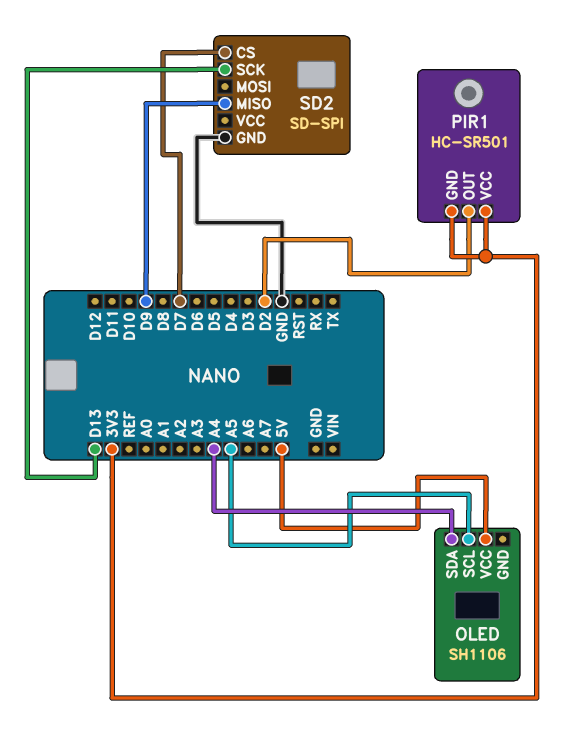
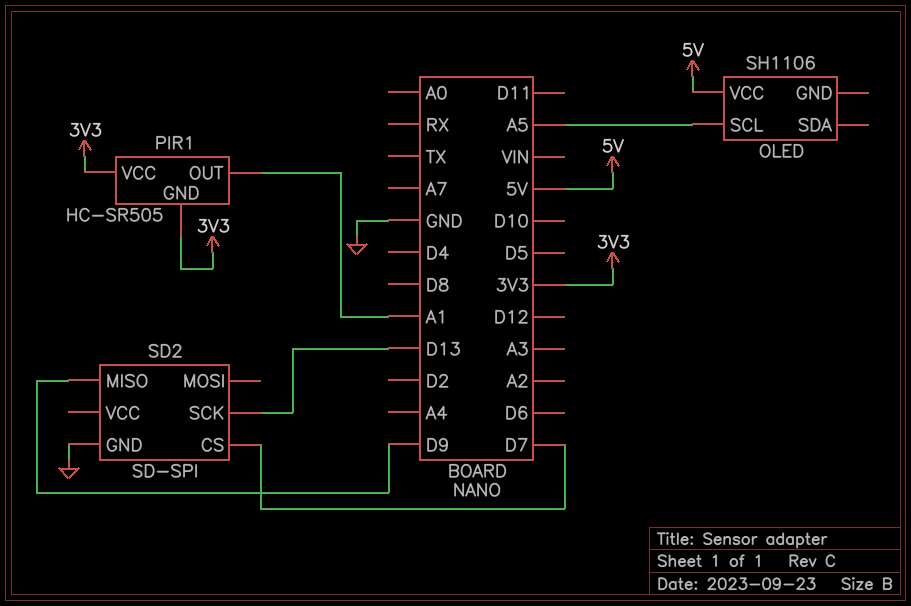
OLED pin SDA: A4 -> none
PIR1: HC-SR501 -> HC-SR505
PIR1 pin OUT: D2 -> A1

